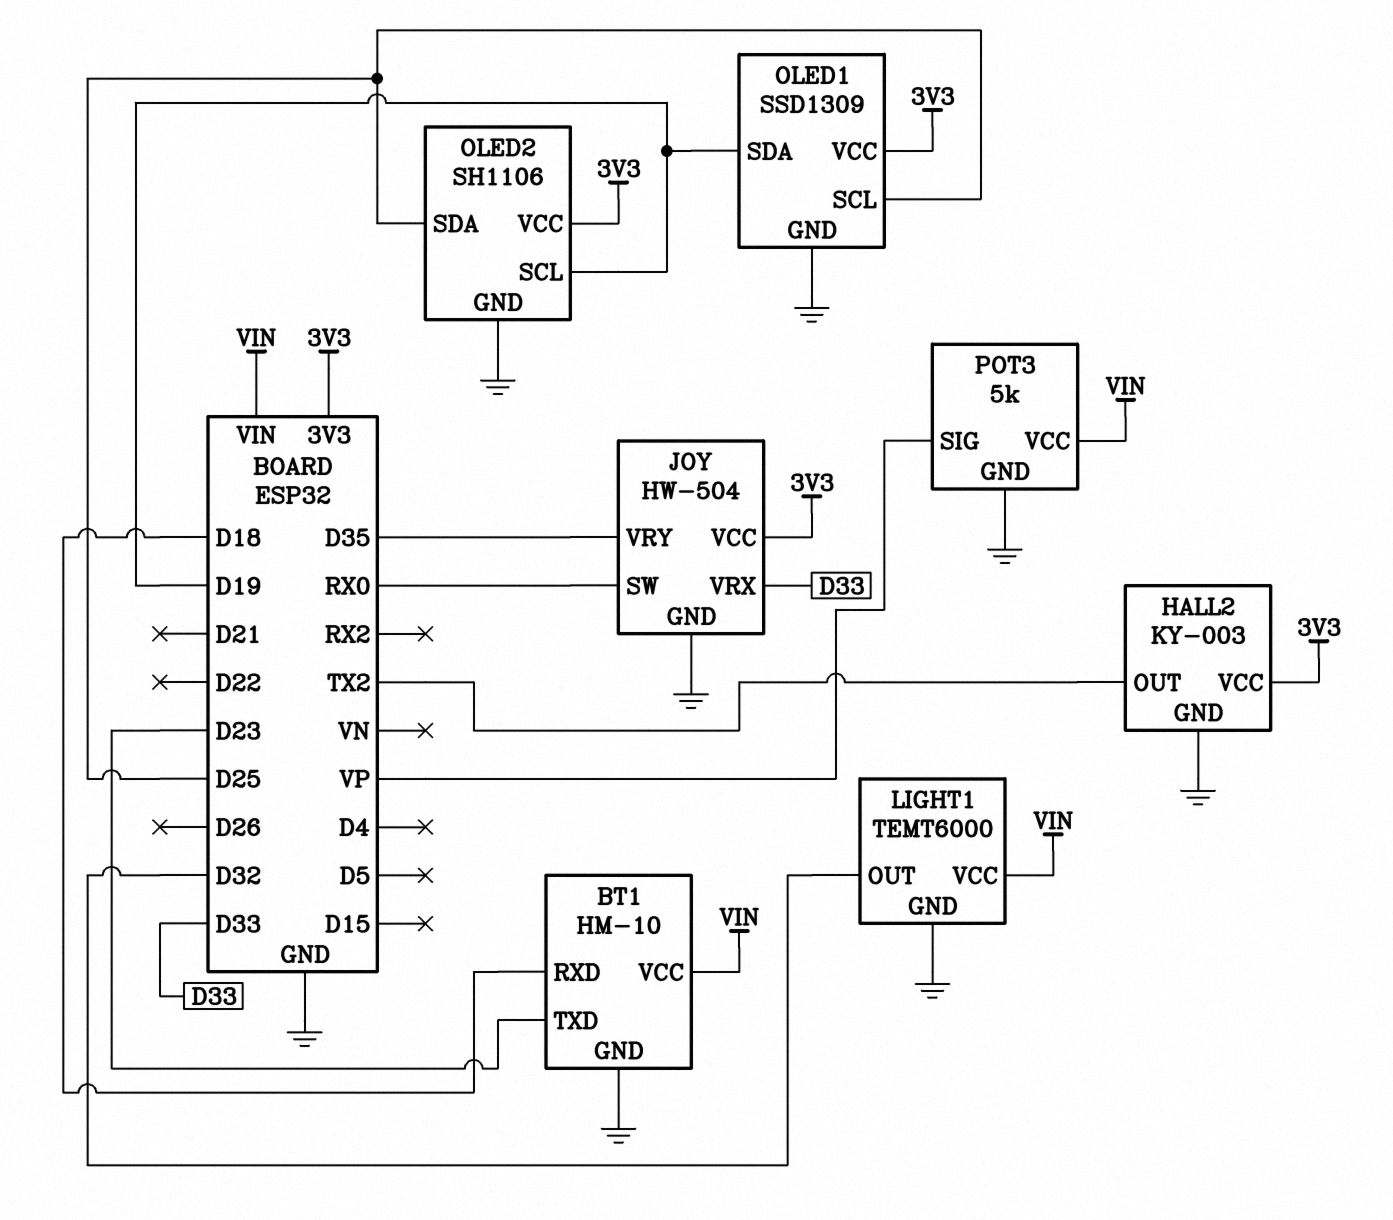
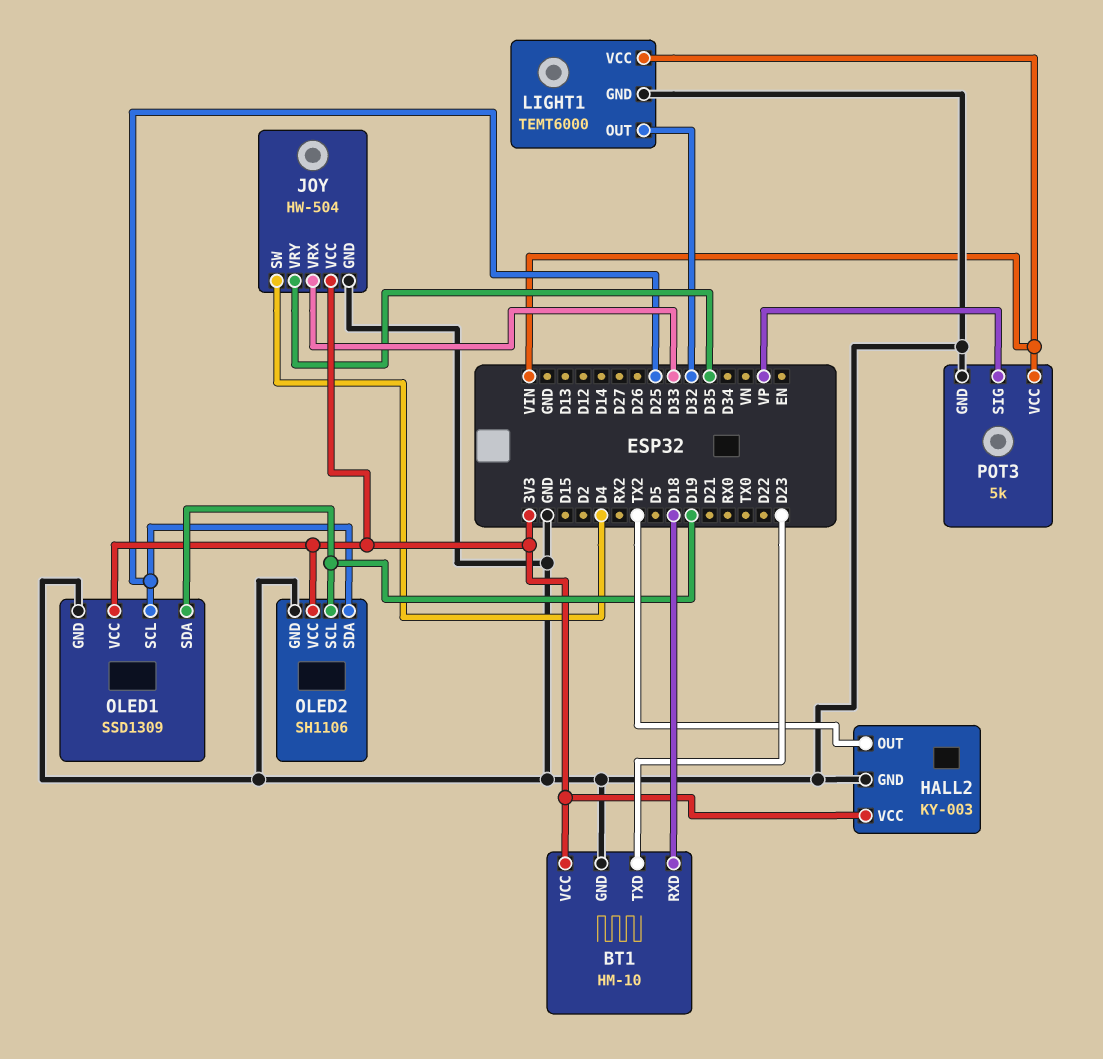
BT1 pin VCC: VIN -> 3V3
JOY pin SW: RX0 -> D4

